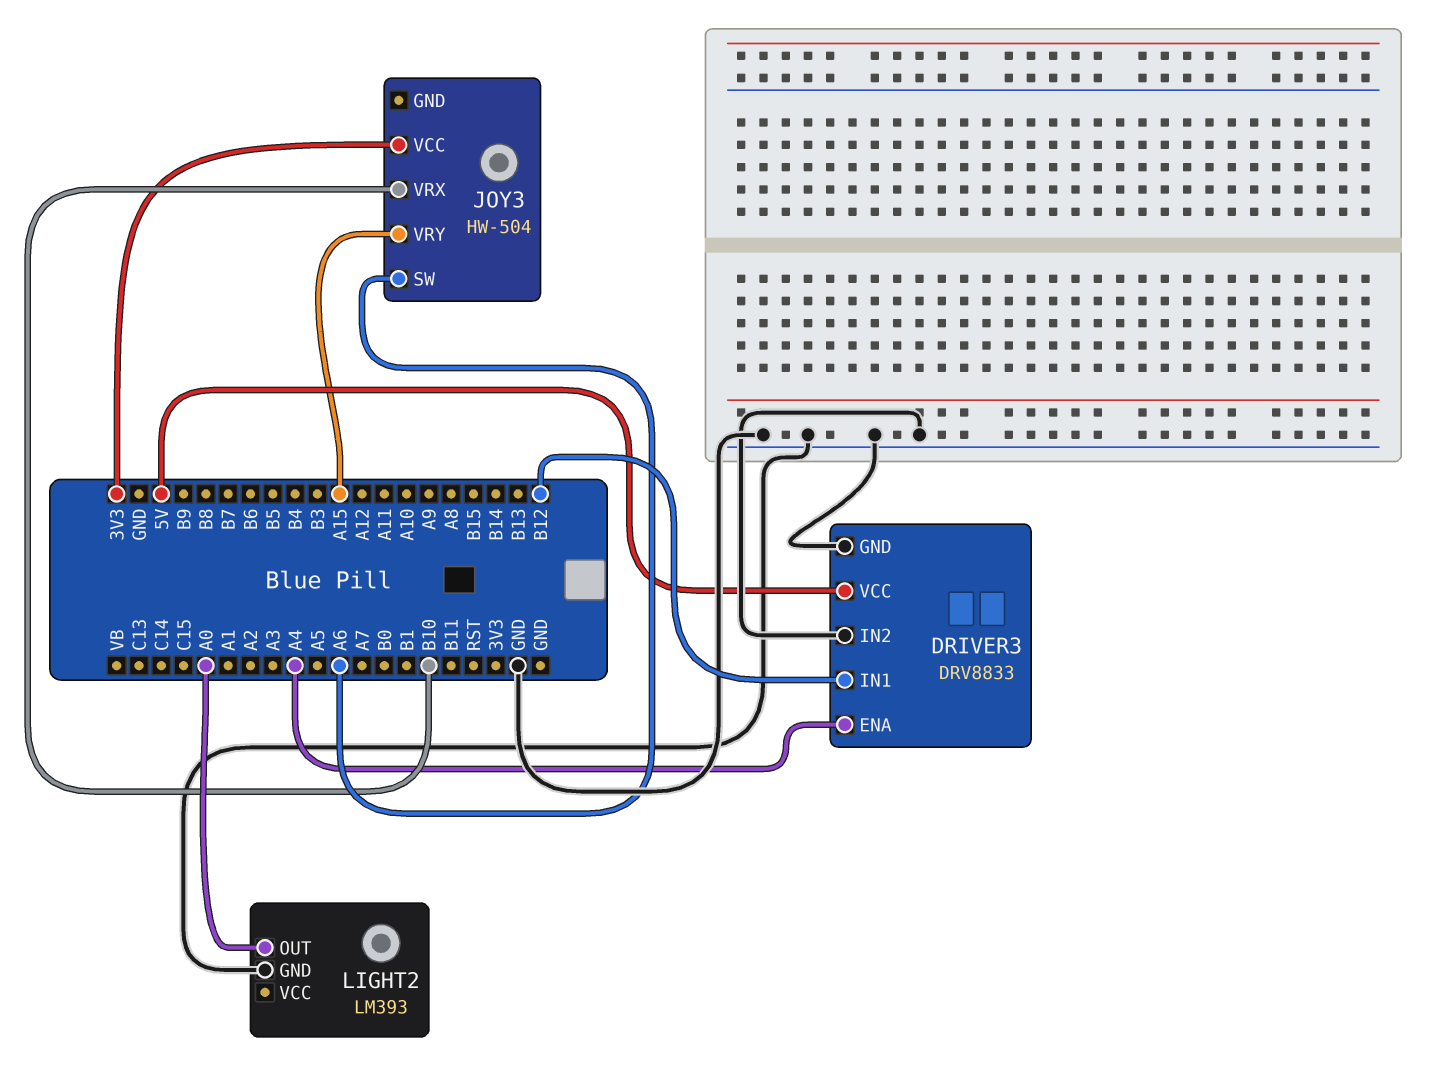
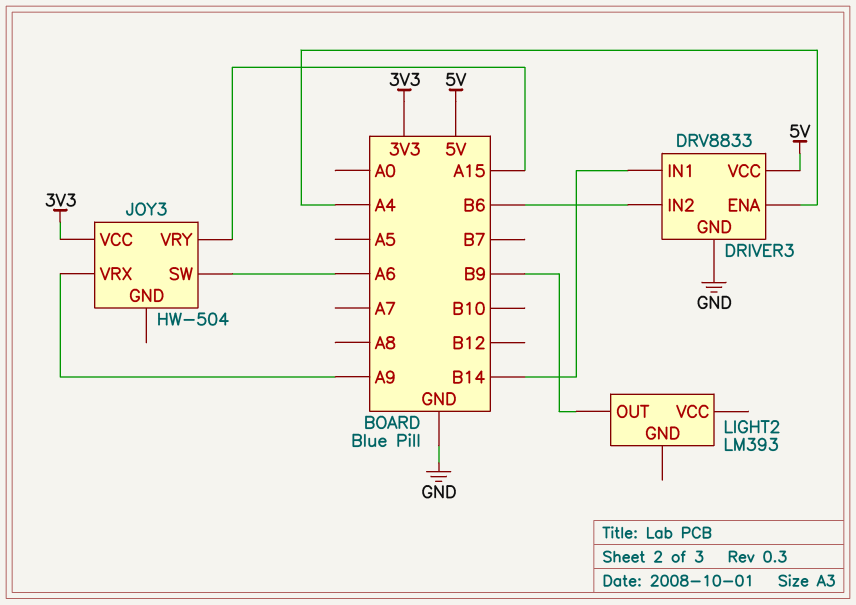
DRIVER3 pin IN1: B12 -> B14
DRIVER3 pin IN2: GND -> B6
JOY3 pin VRX: B10 -> A9
LIGHT2 pin GND: GND -> none
LIGHT2 pin OUT: A0 -> B9

